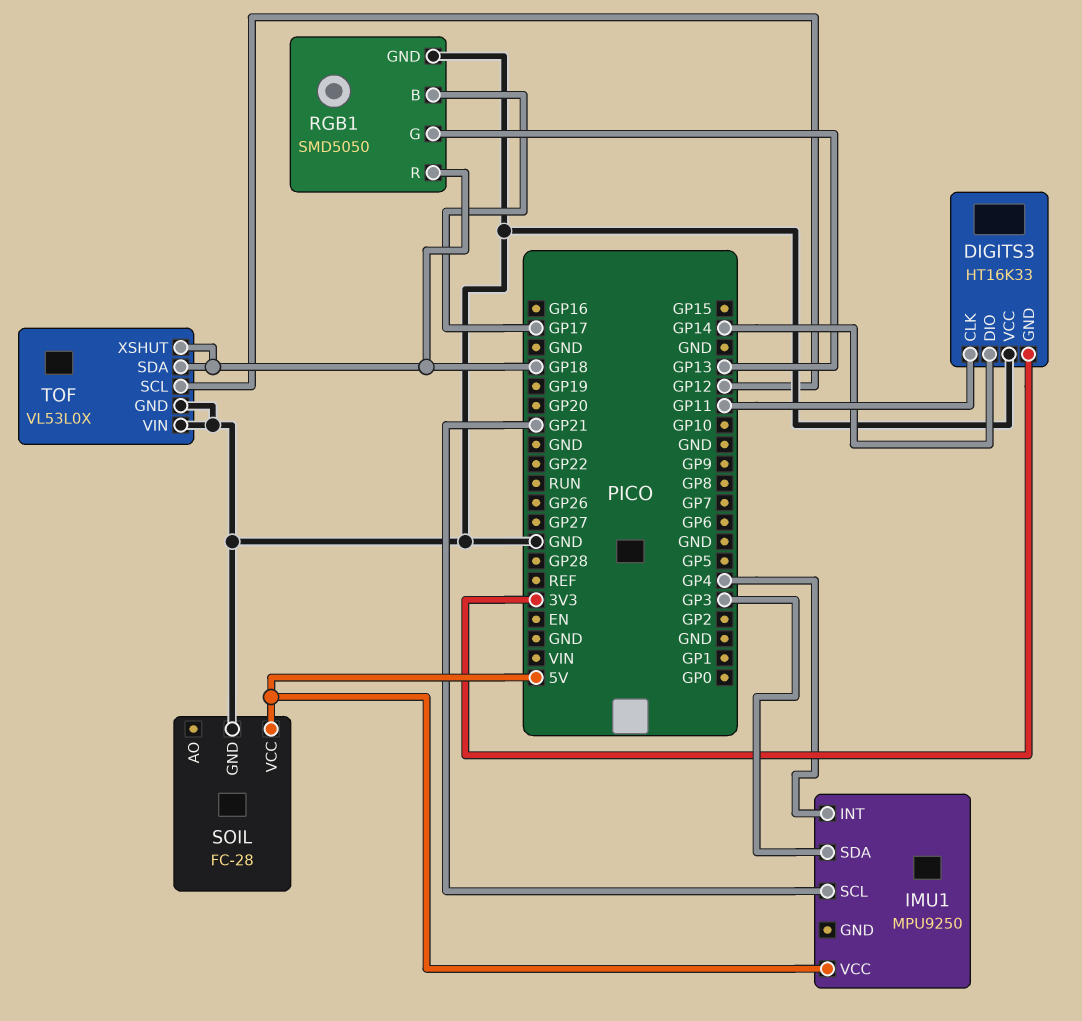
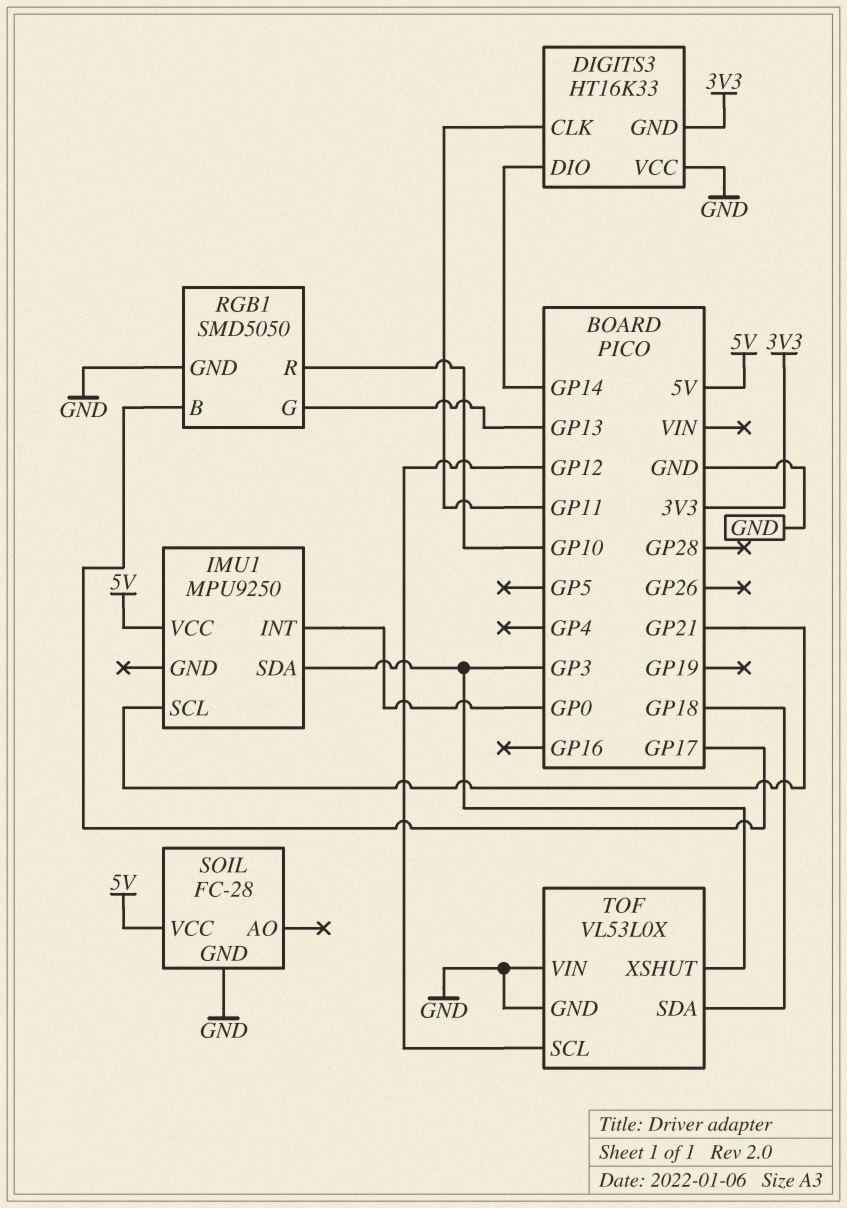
IMU1 pin INT: GP4 -> GP0
RGB1 pin R: GP18 -> GP10
TOF pin XSHUT: GP18 -> GP3

